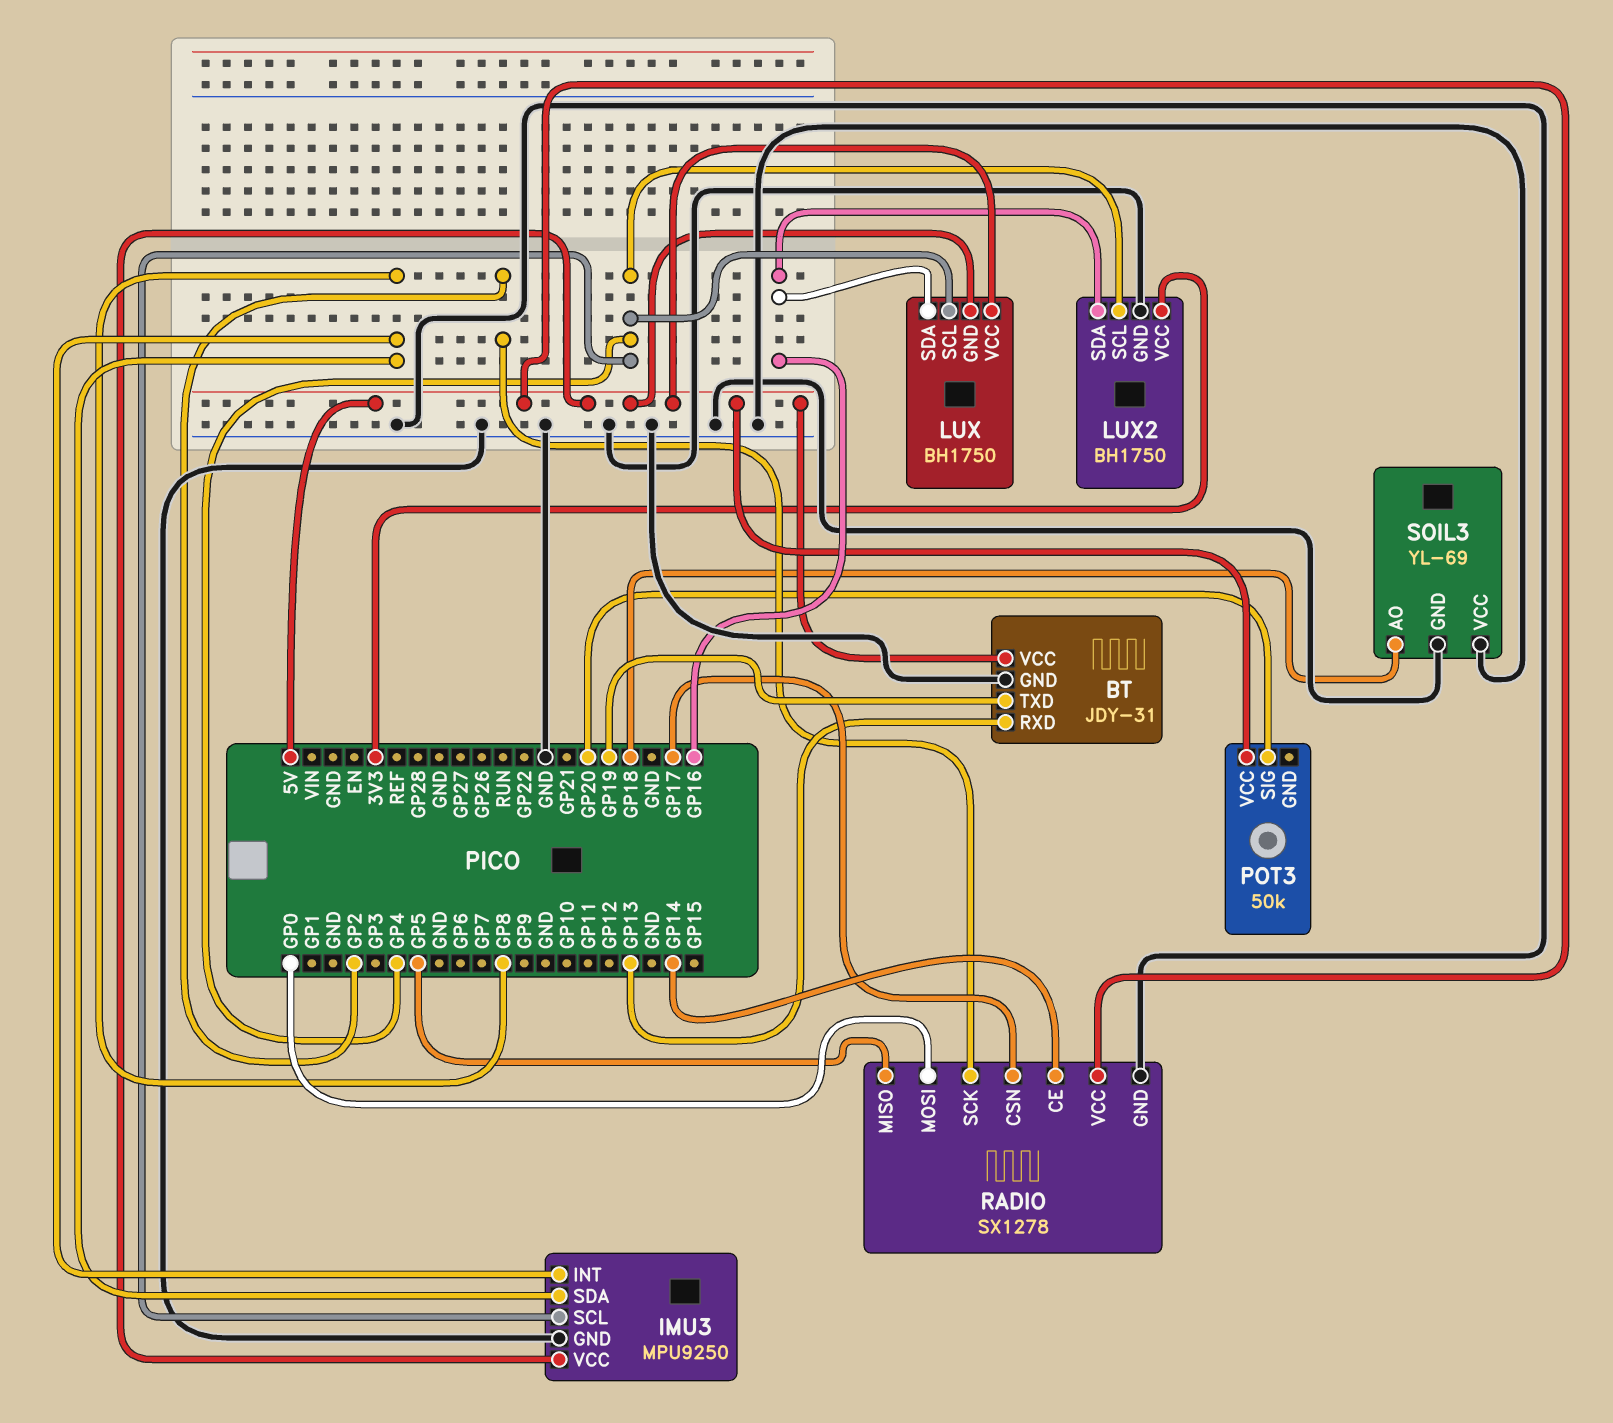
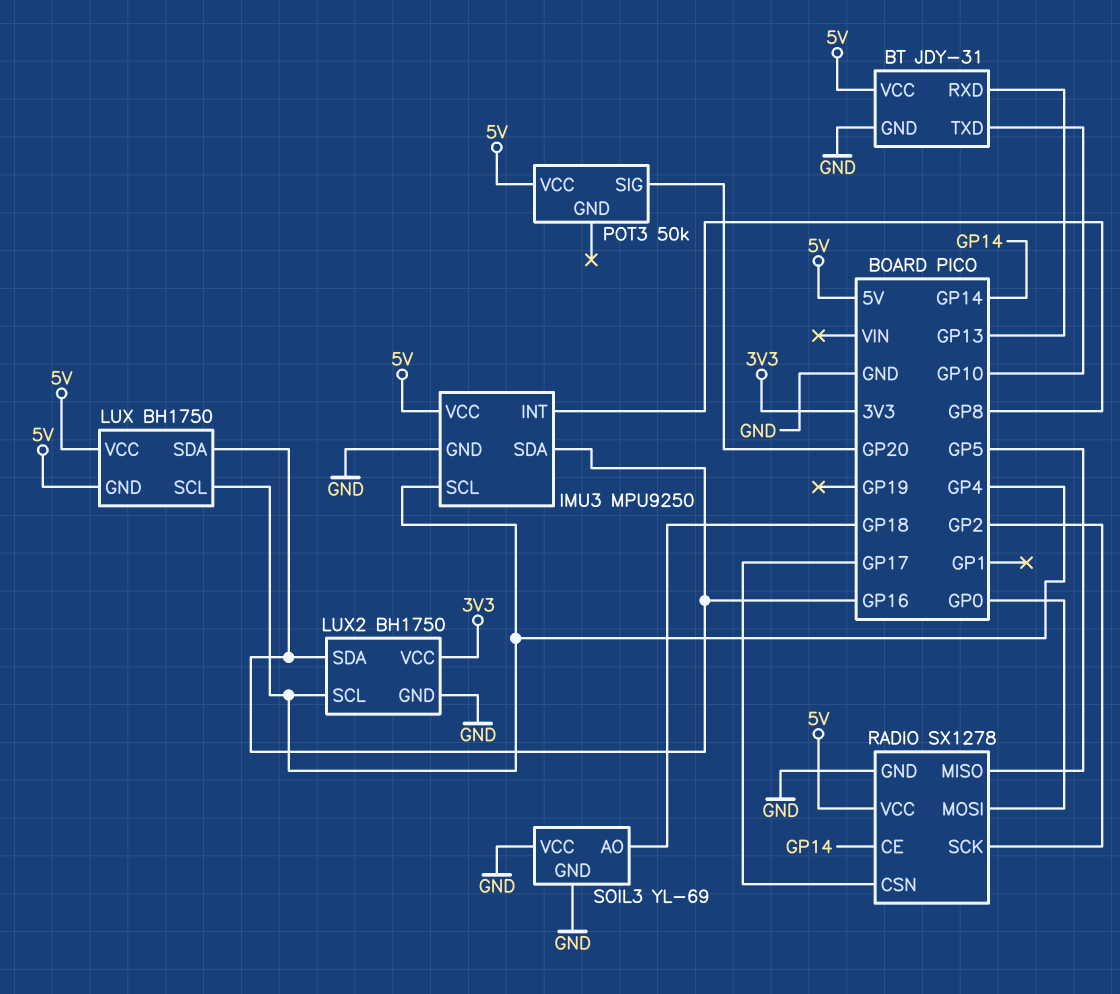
BT pin TXD: GP19 -> GP10
IMU3 pin SDA: GP8 -> GP16

